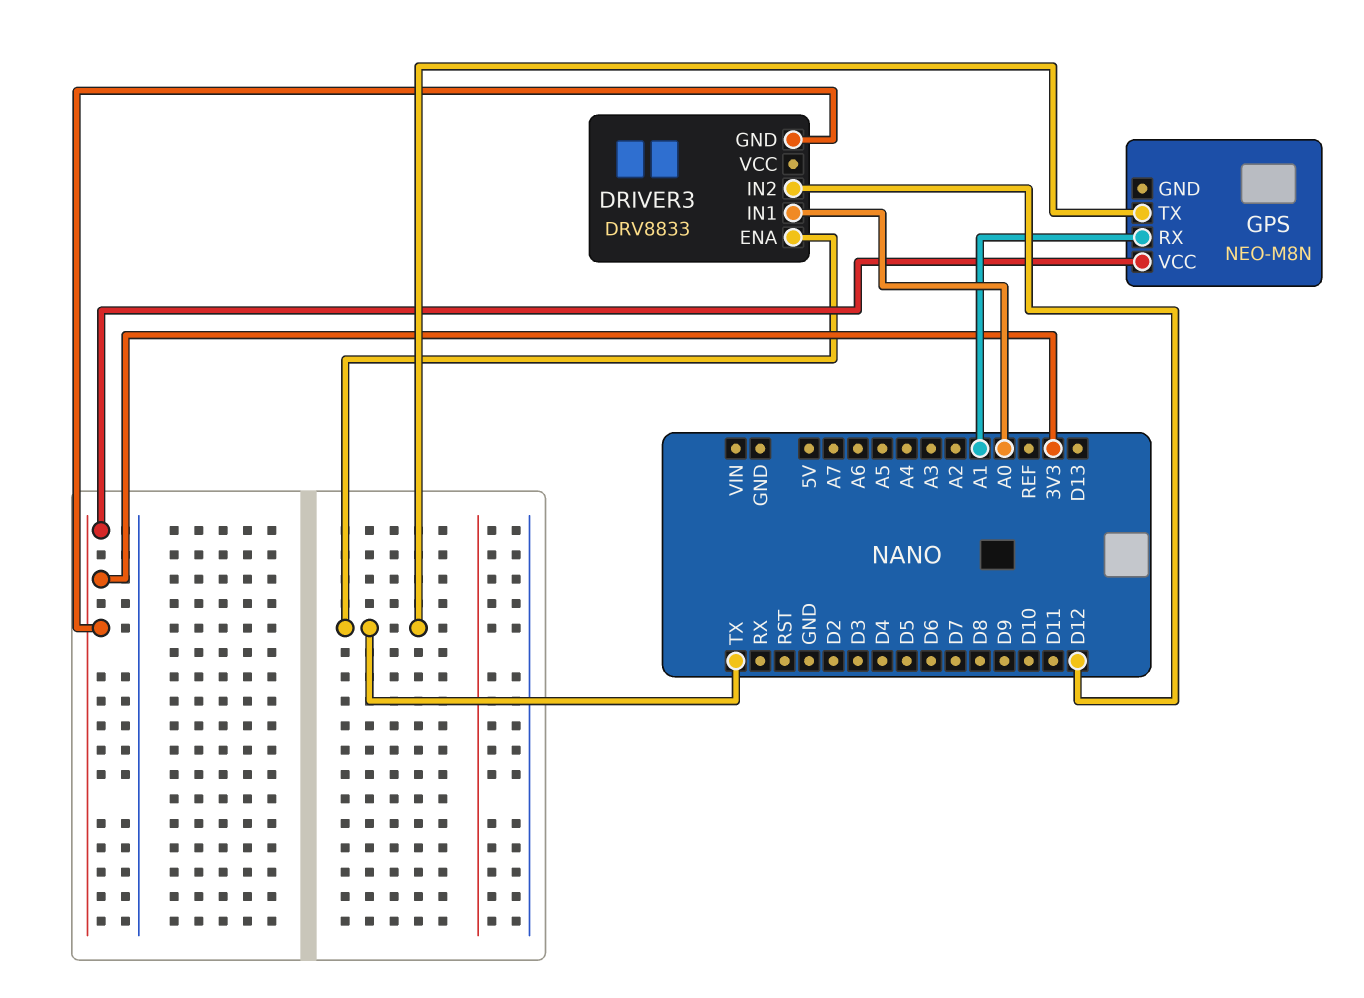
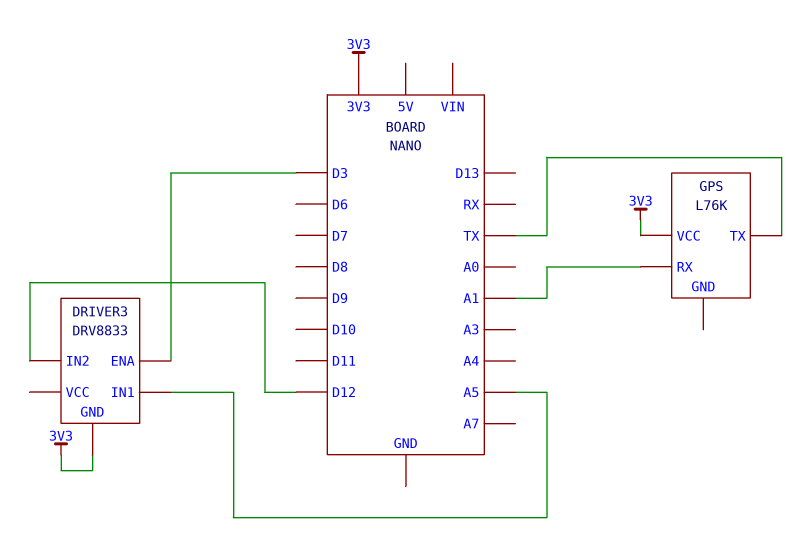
DRIVER3 pin ENA: TX -> D3
DRIVER3 pin IN1: A0 -> A5
GPS: NEO-M8N -> L76K

